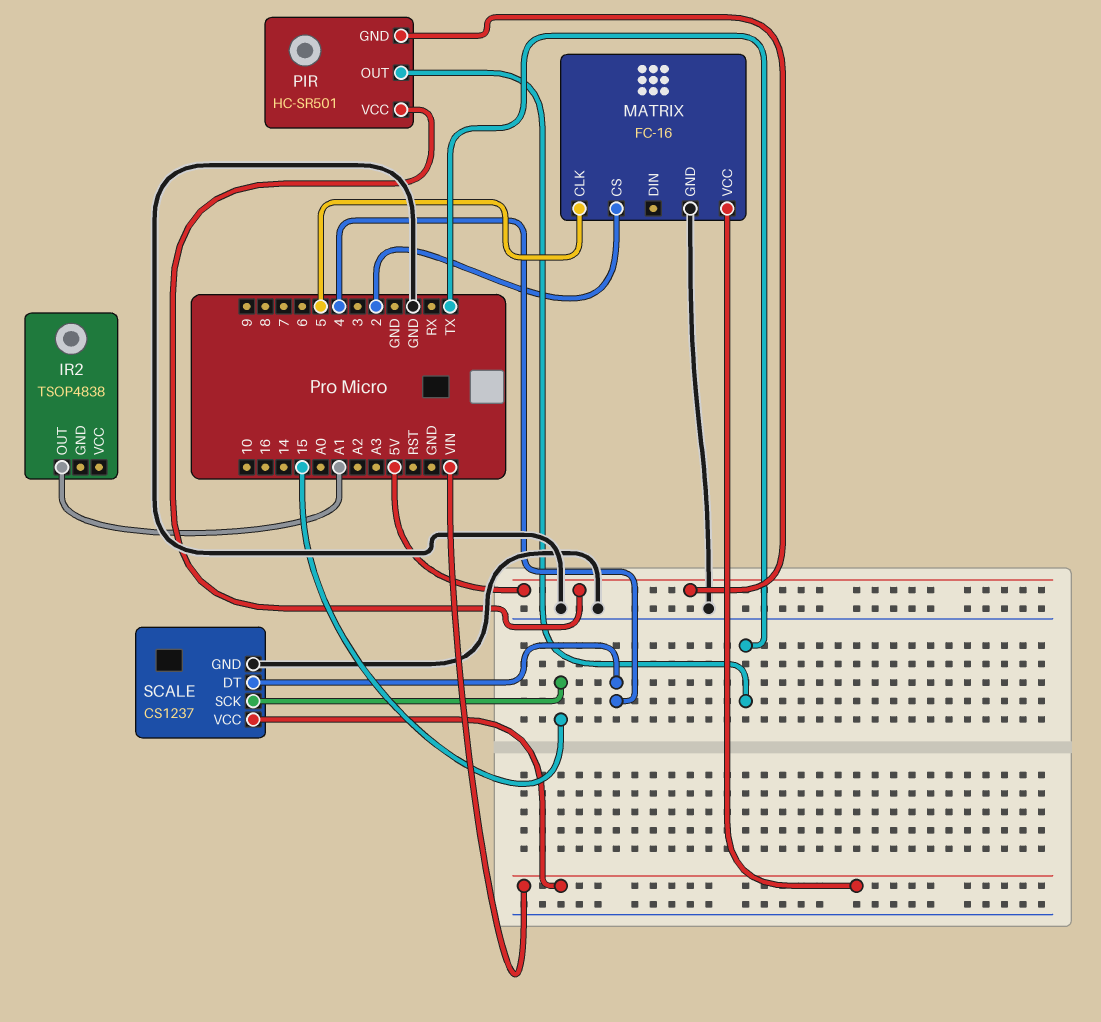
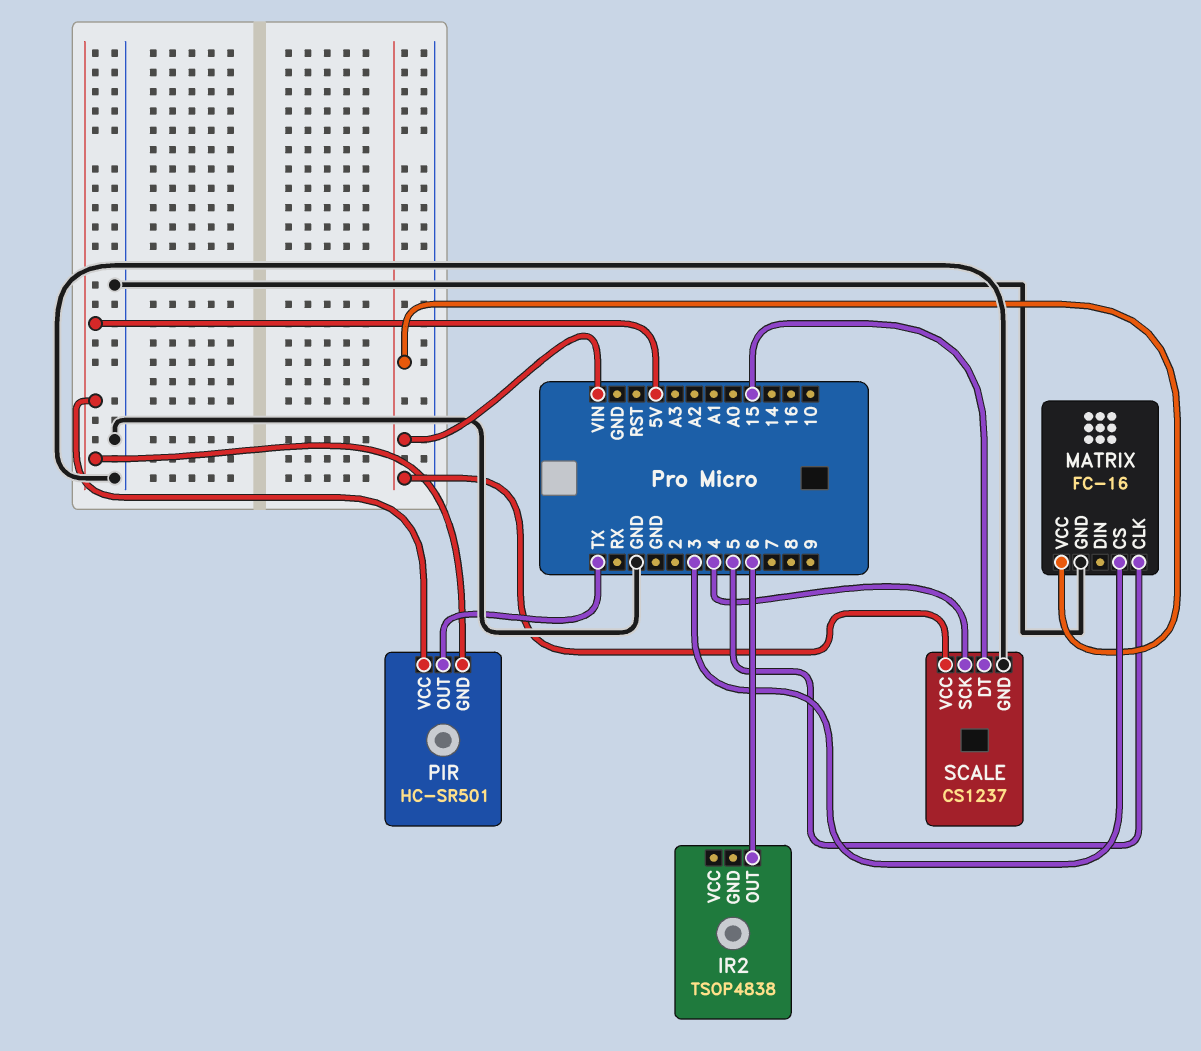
IR2 pin OUT: A1 -> 6
MATRIX pin CS: 2 -> 3
SCALE pin DT: 4 -> 15
SCALE pin SCK: 15 -> 4

